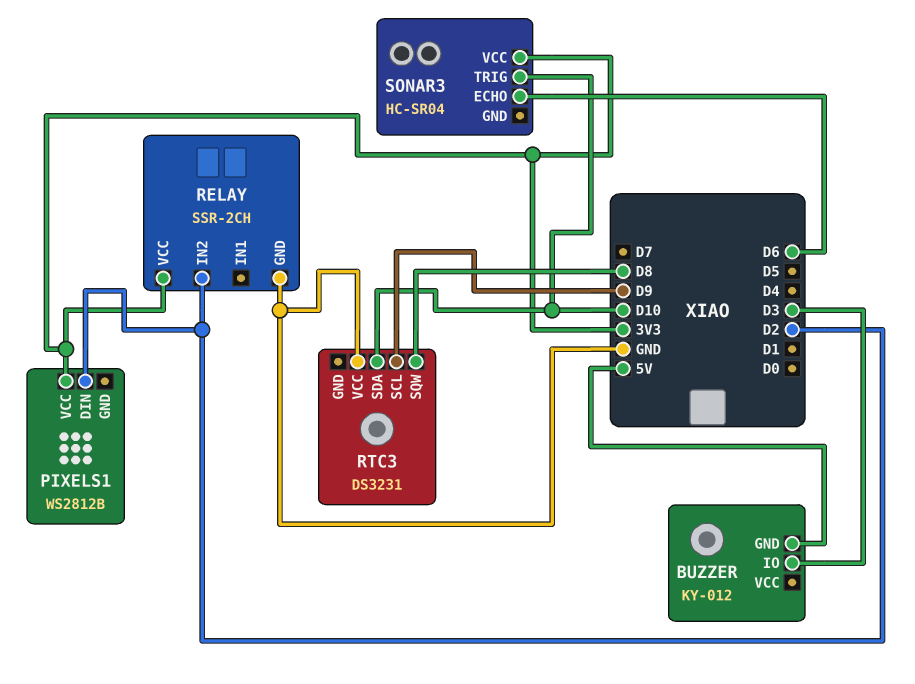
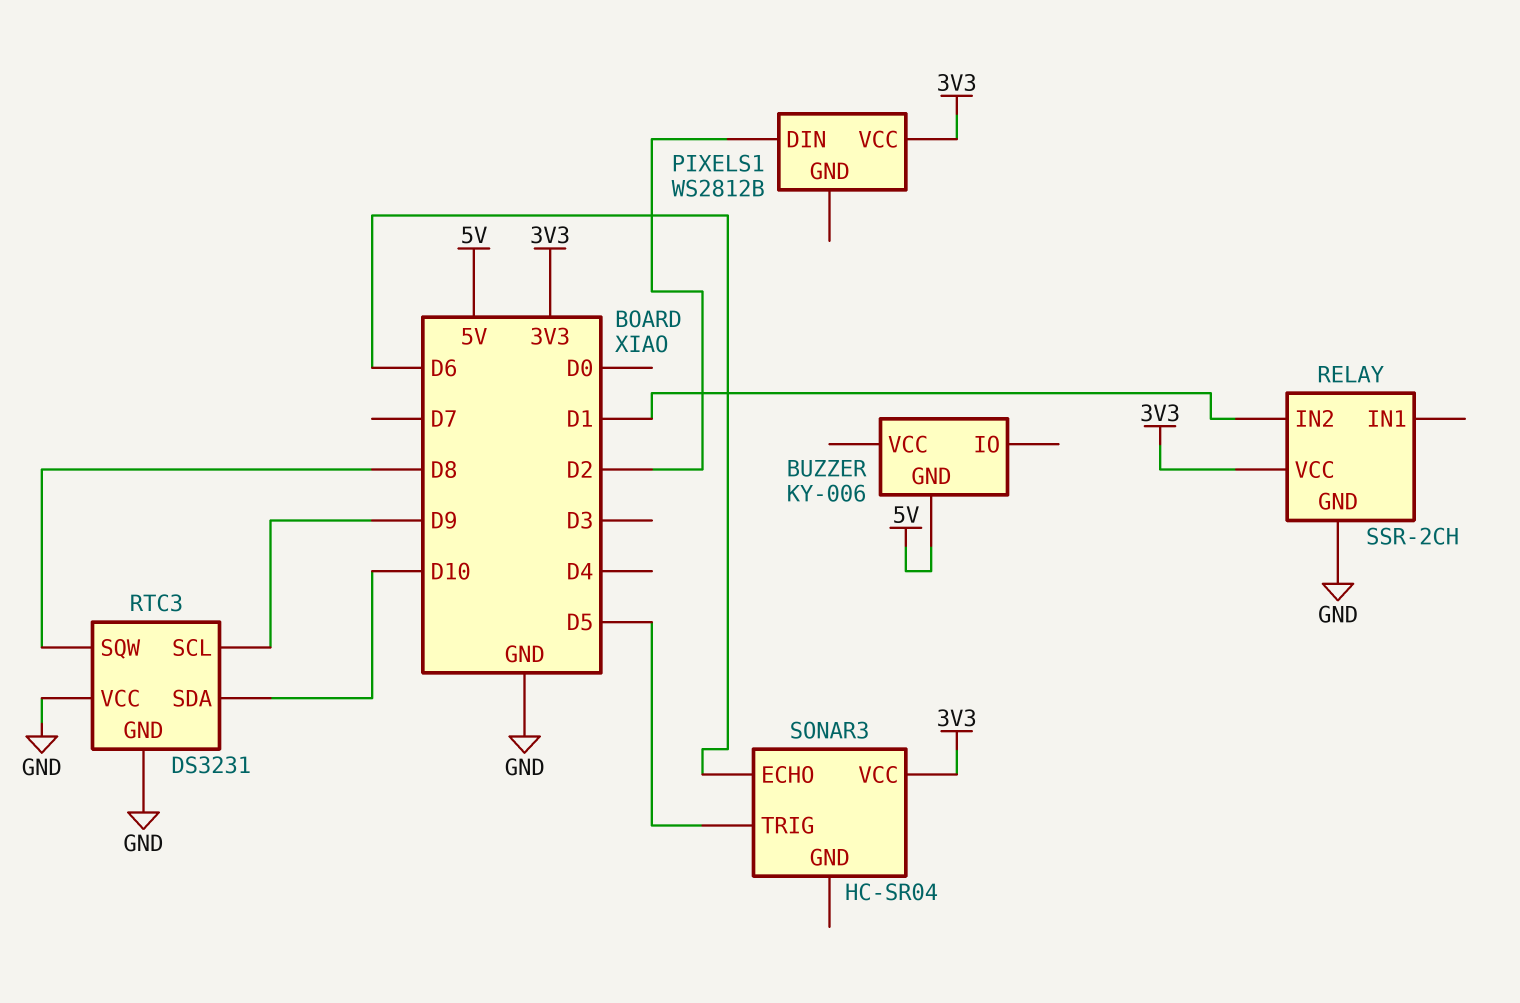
BUZZER: KY-012 -> KY-006
BUZZER pin IO: D3 -> none
RELAY pin IN2: D2 -> D1
RTC3 pin GND: none -> GND
SONAR3 pin TRIG: D10 -> D5

